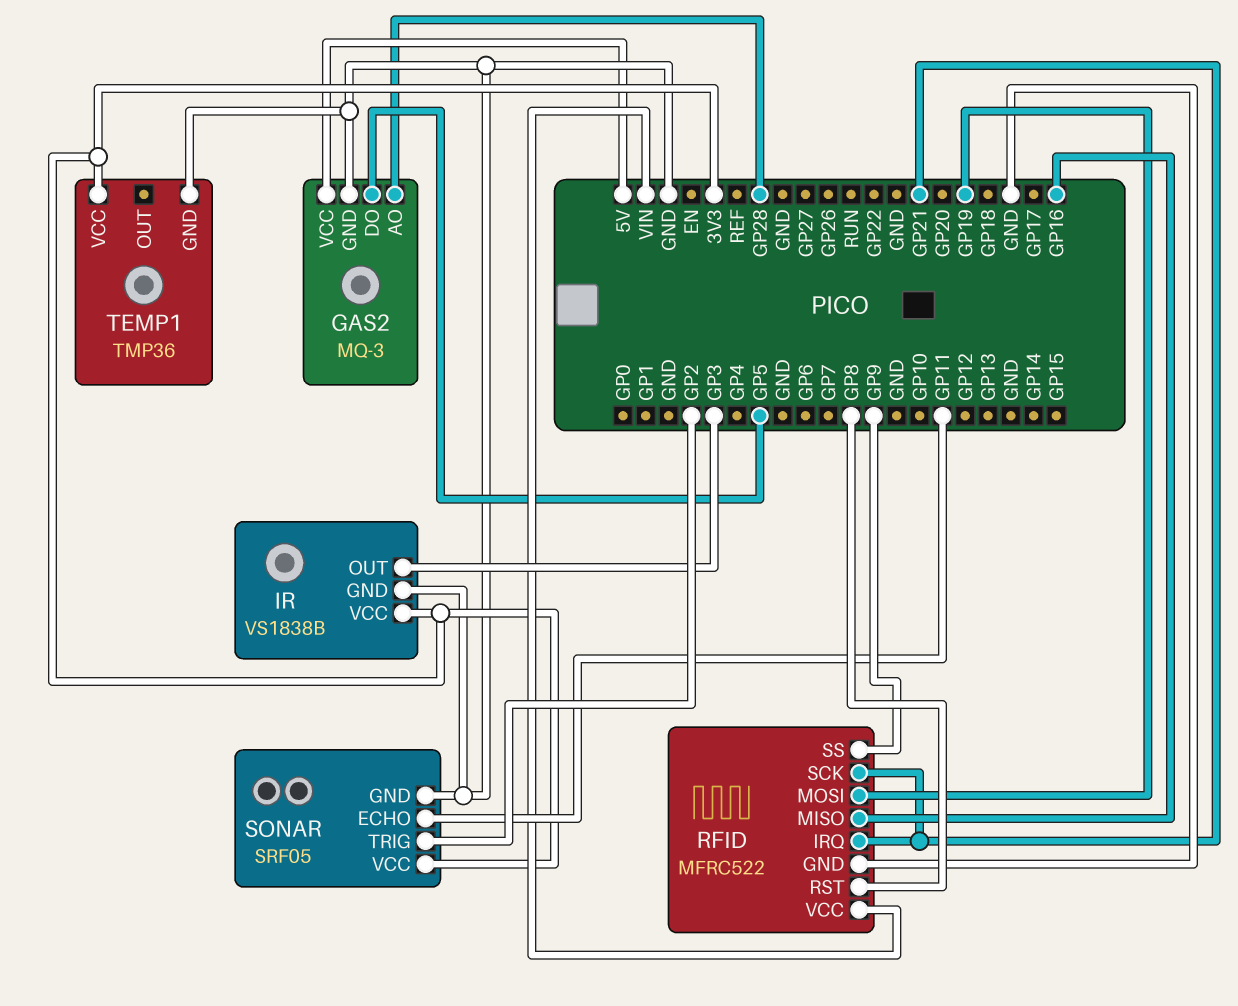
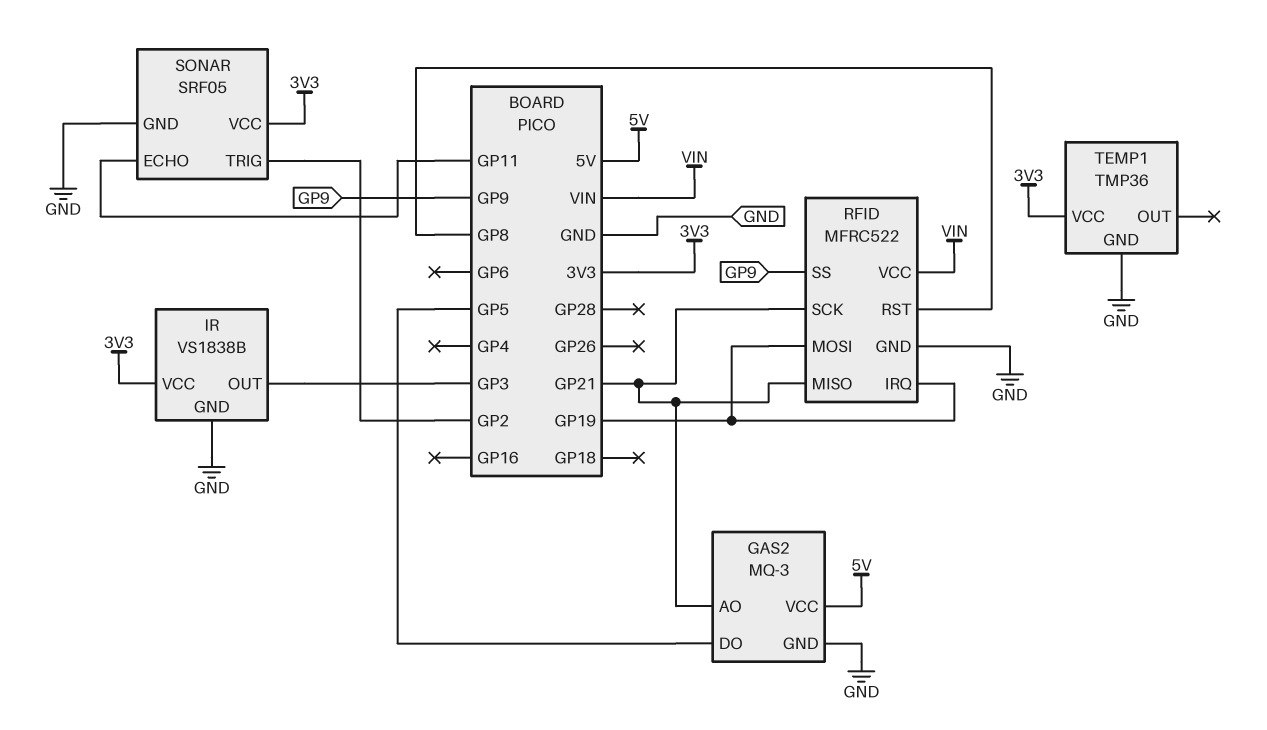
GAS2 pin AO: GP28 -> GP21
RFID pin IRQ: GP21 -> GP19
RFID pin MISO: GP16 -> GP21

